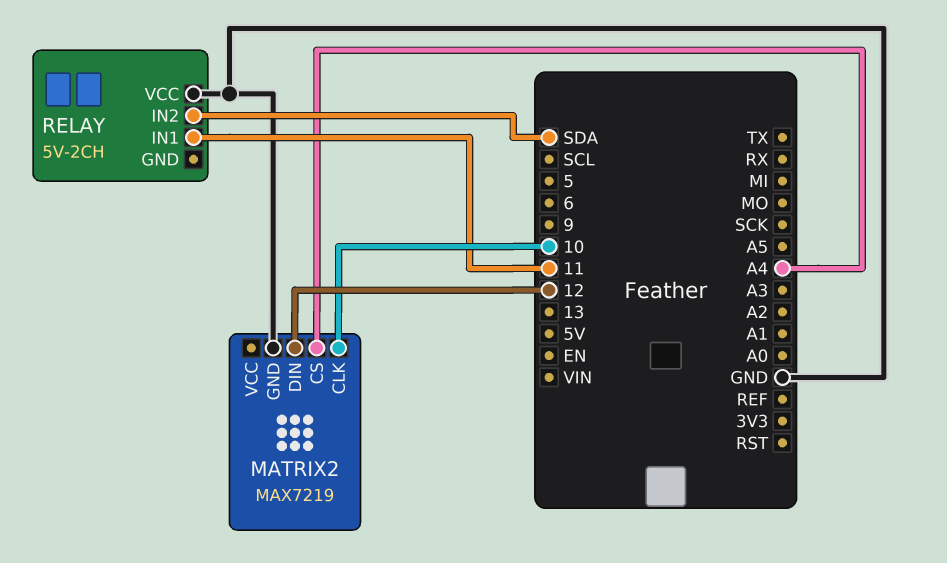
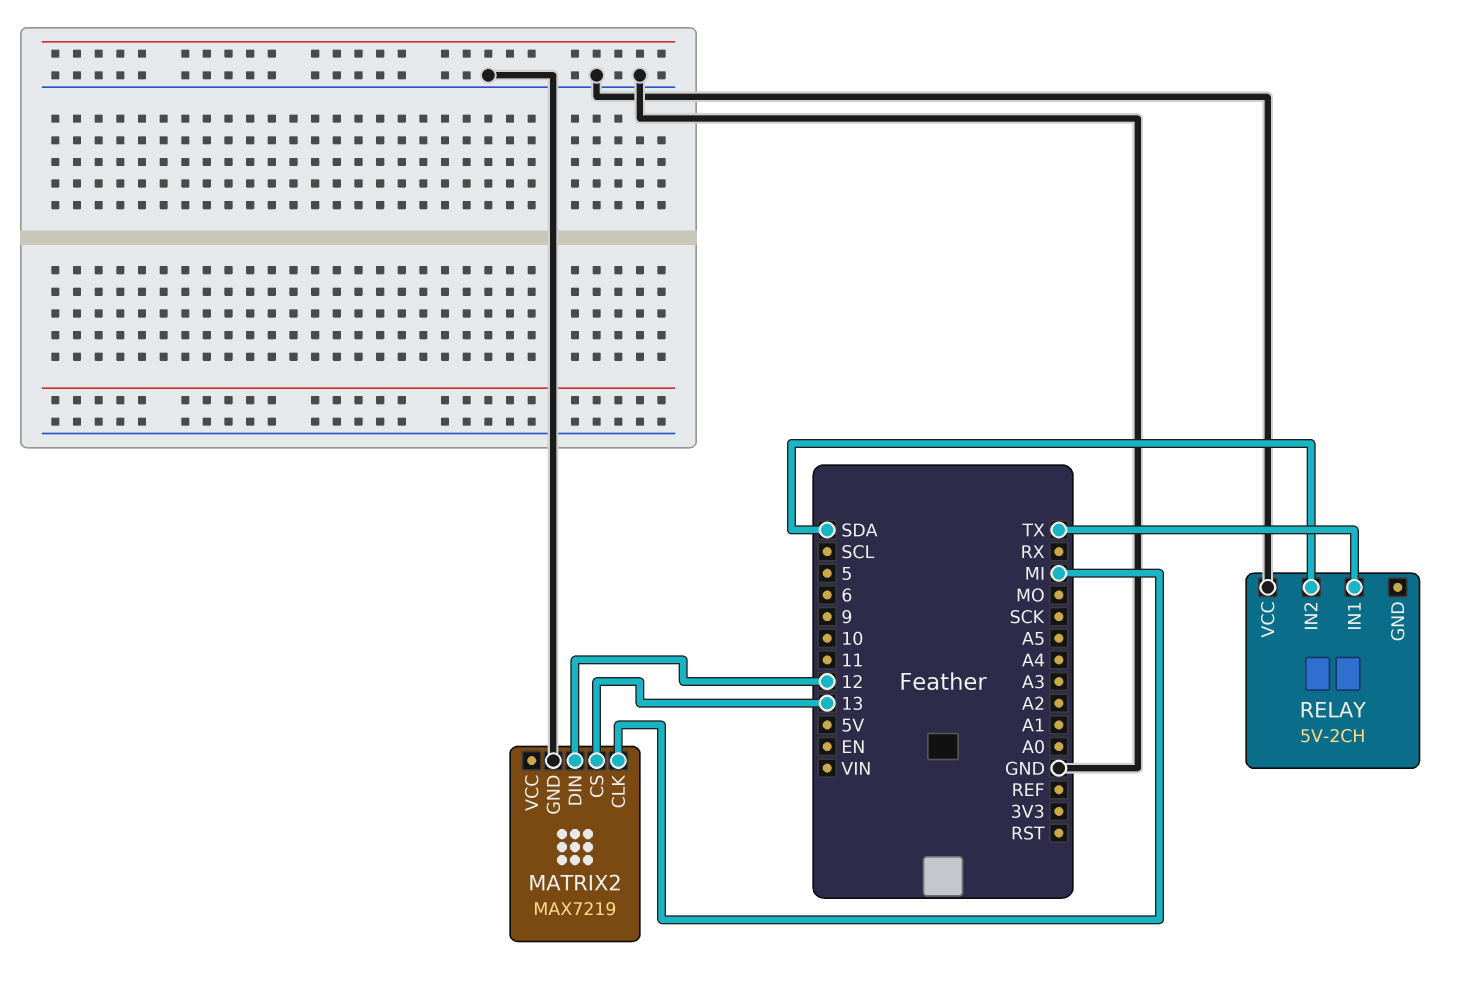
MATRIX2 pin CLK: 10 -> MI
MATRIX2 pin CS: A4 -> 13
RELAY pin IN1: 11 -> TX

